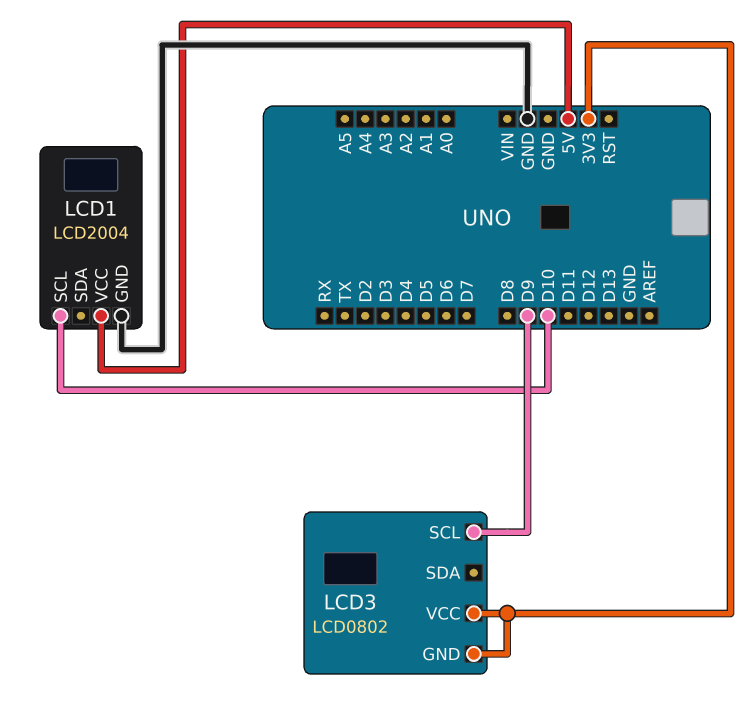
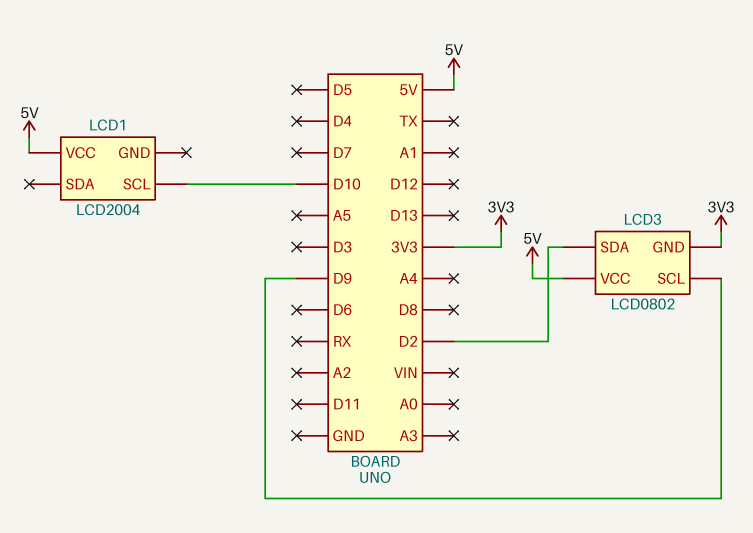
LCD1 pin GND: GND -> none
LCD3 pin SDA: none -> D2
LCD3 pin VCC: 3V3 -> 5V

